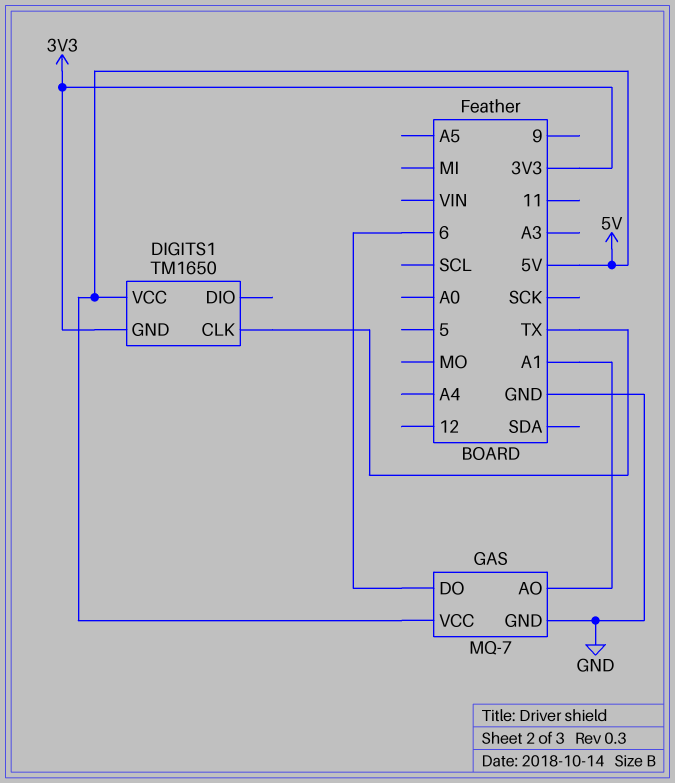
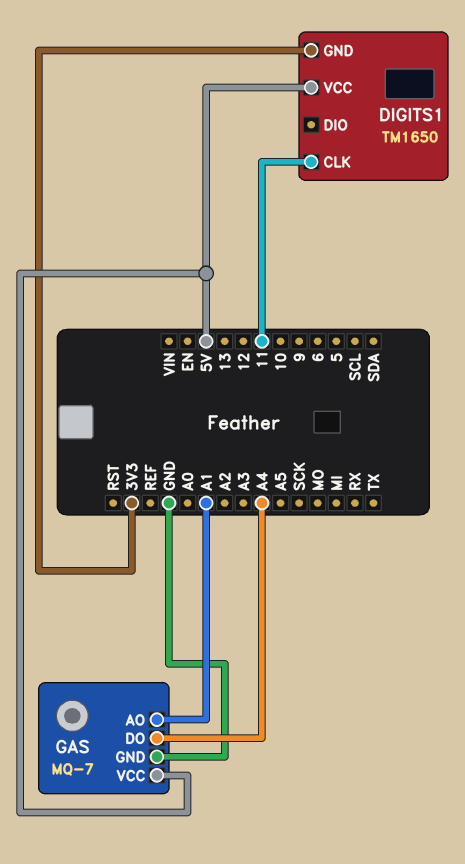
DIGITS1 pin CLK: TX -> 11
GAS pin DO: 6 -> A4

